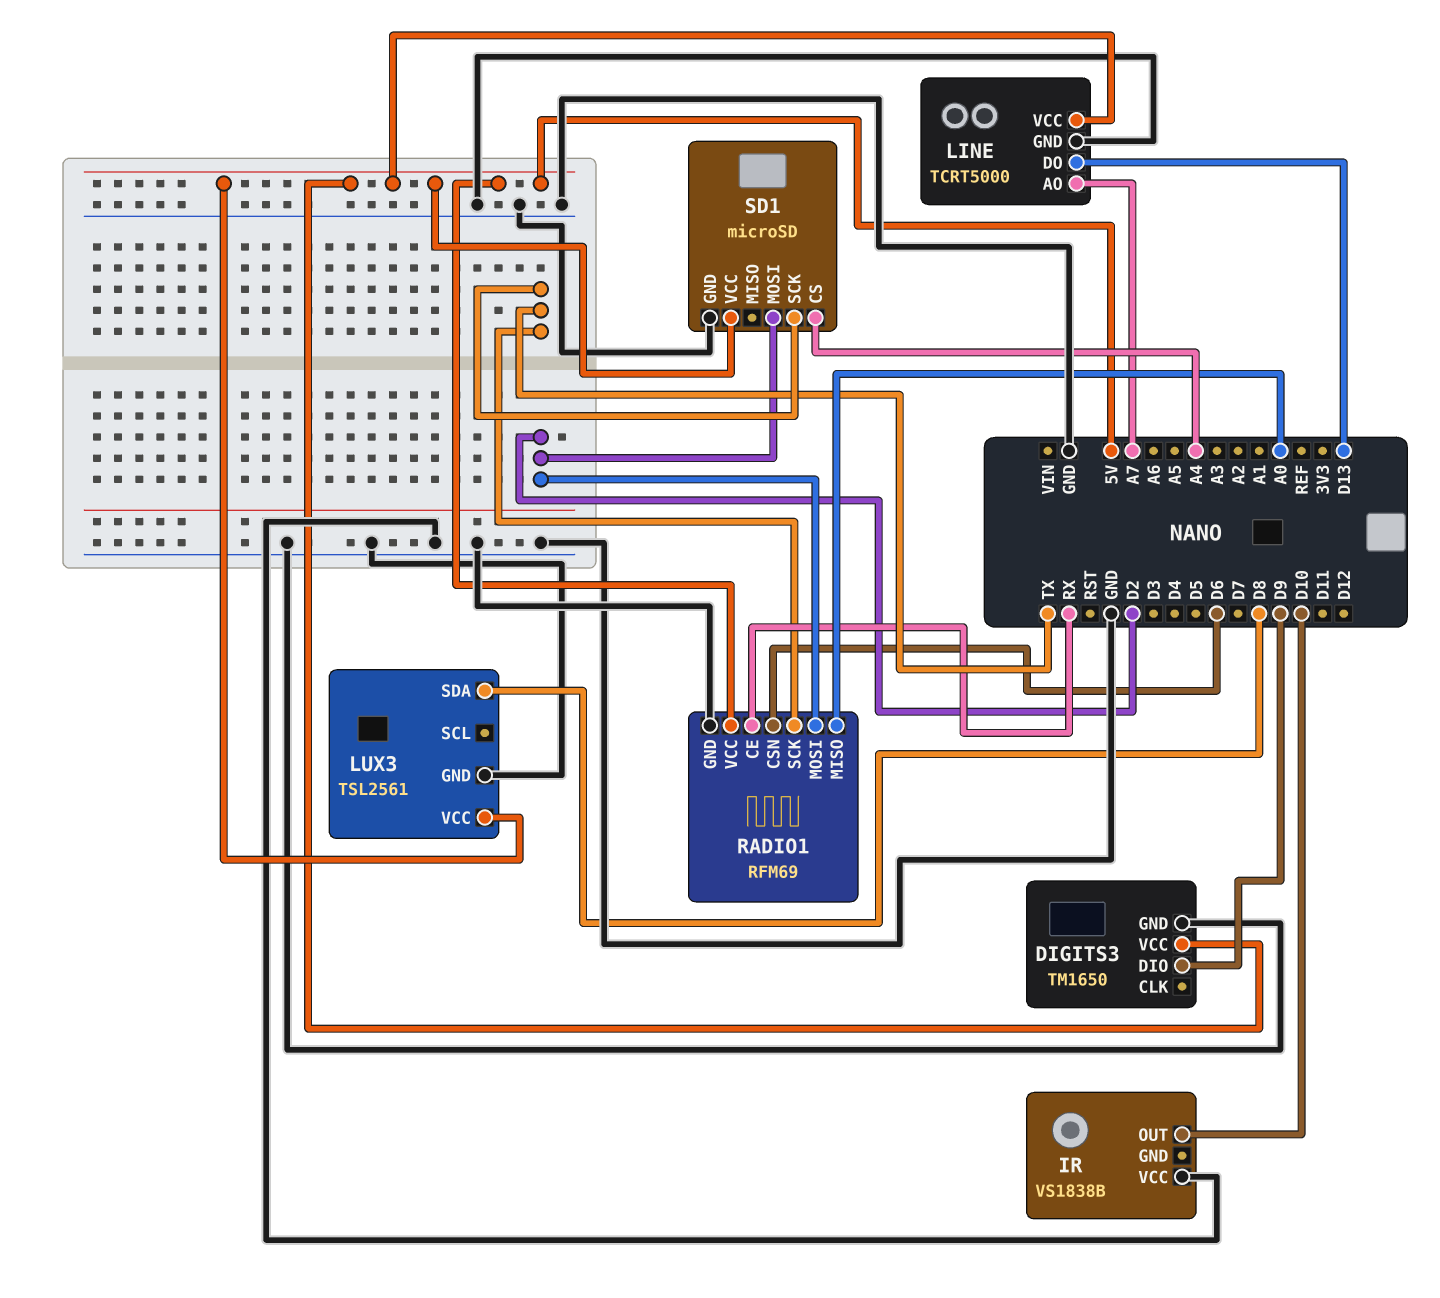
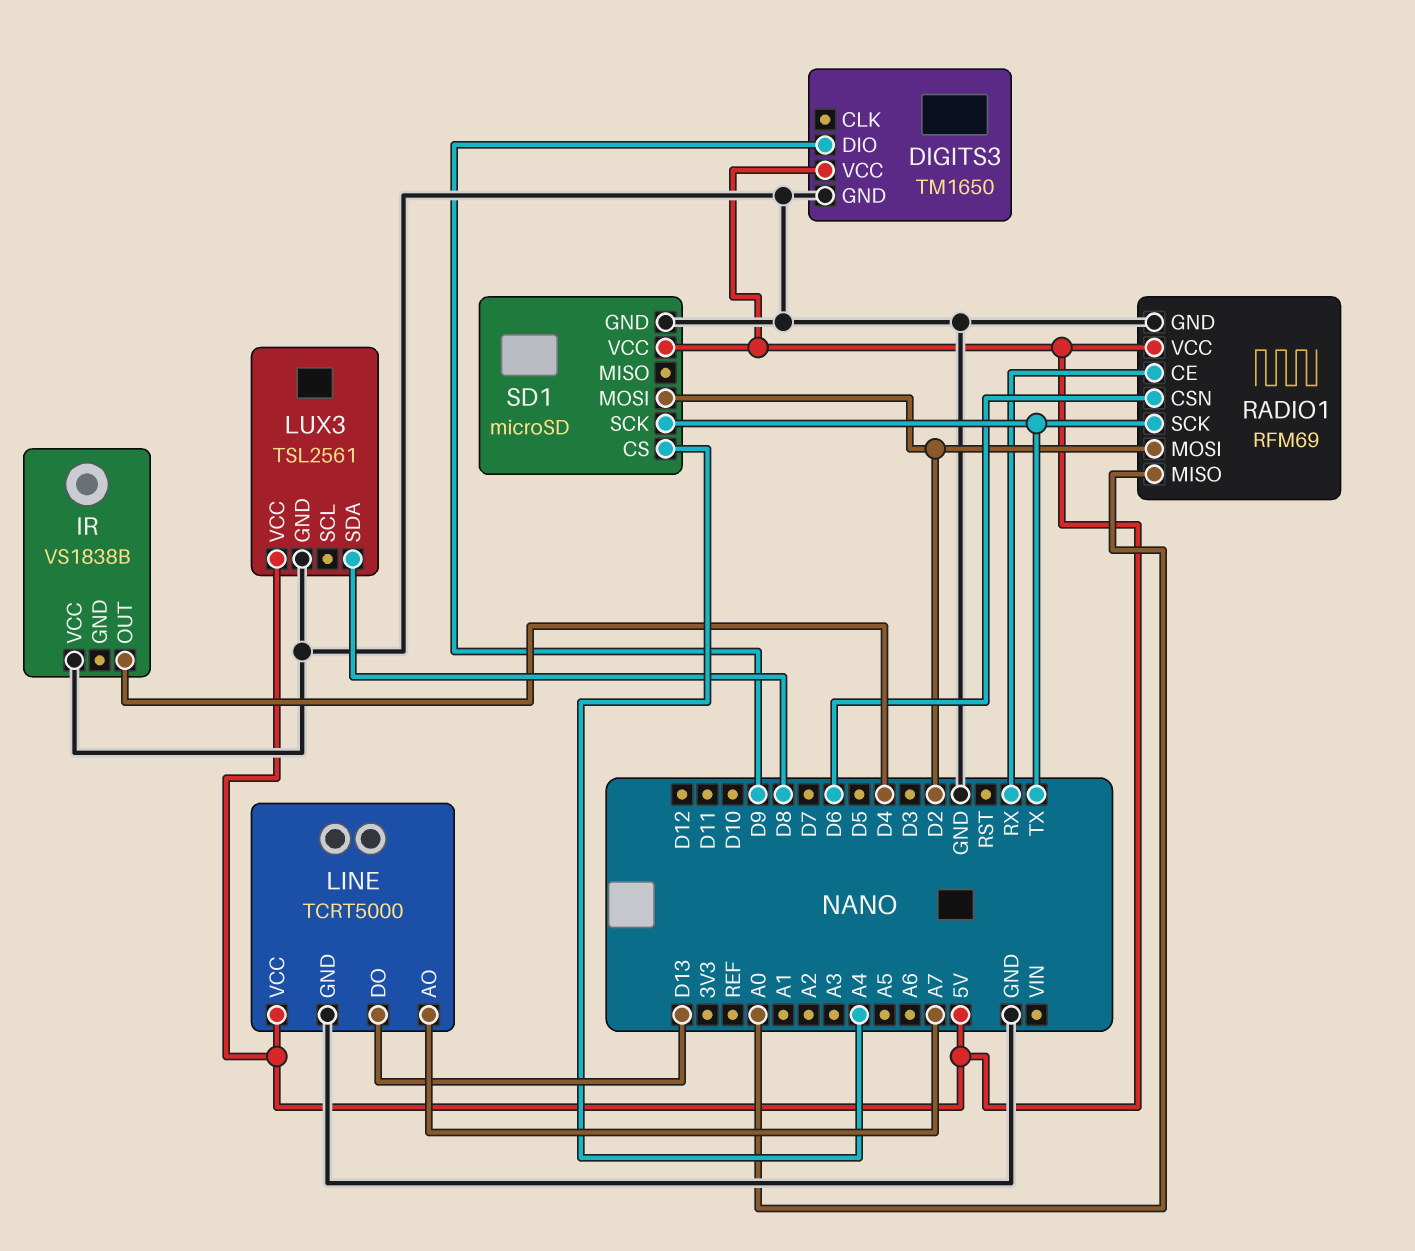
IR pin OUT: D10 -> D4

